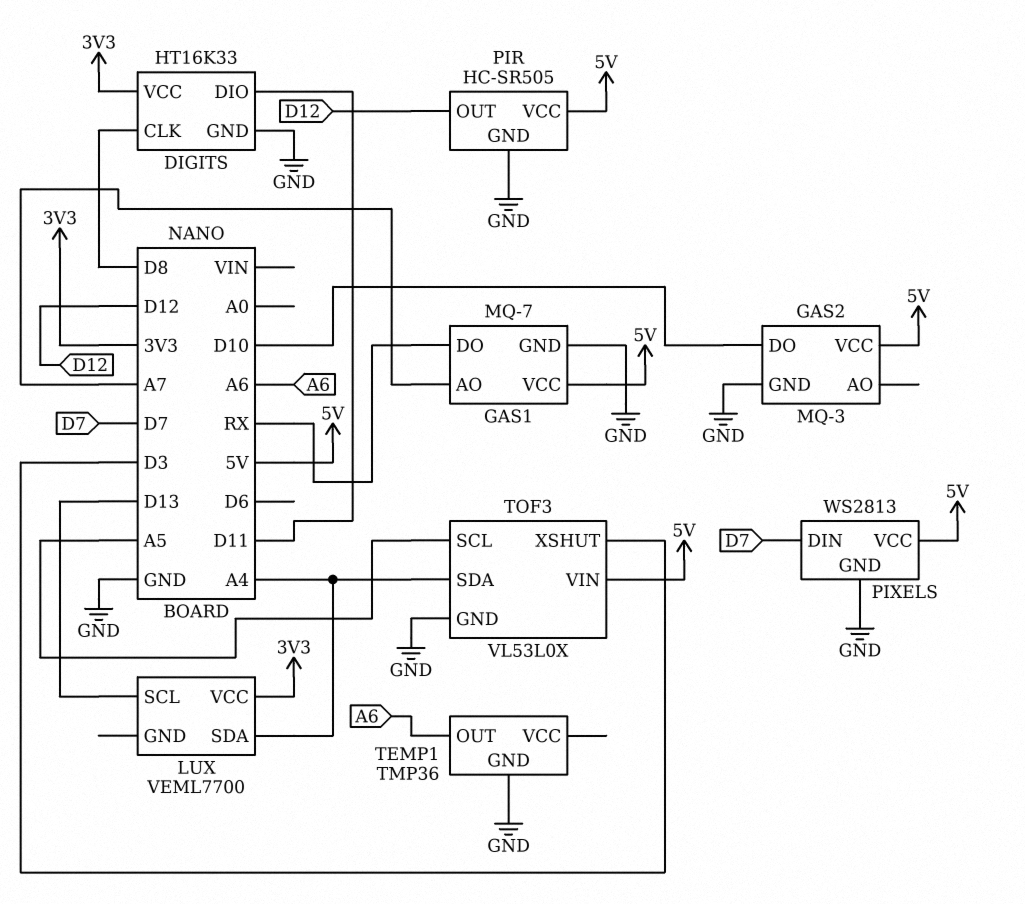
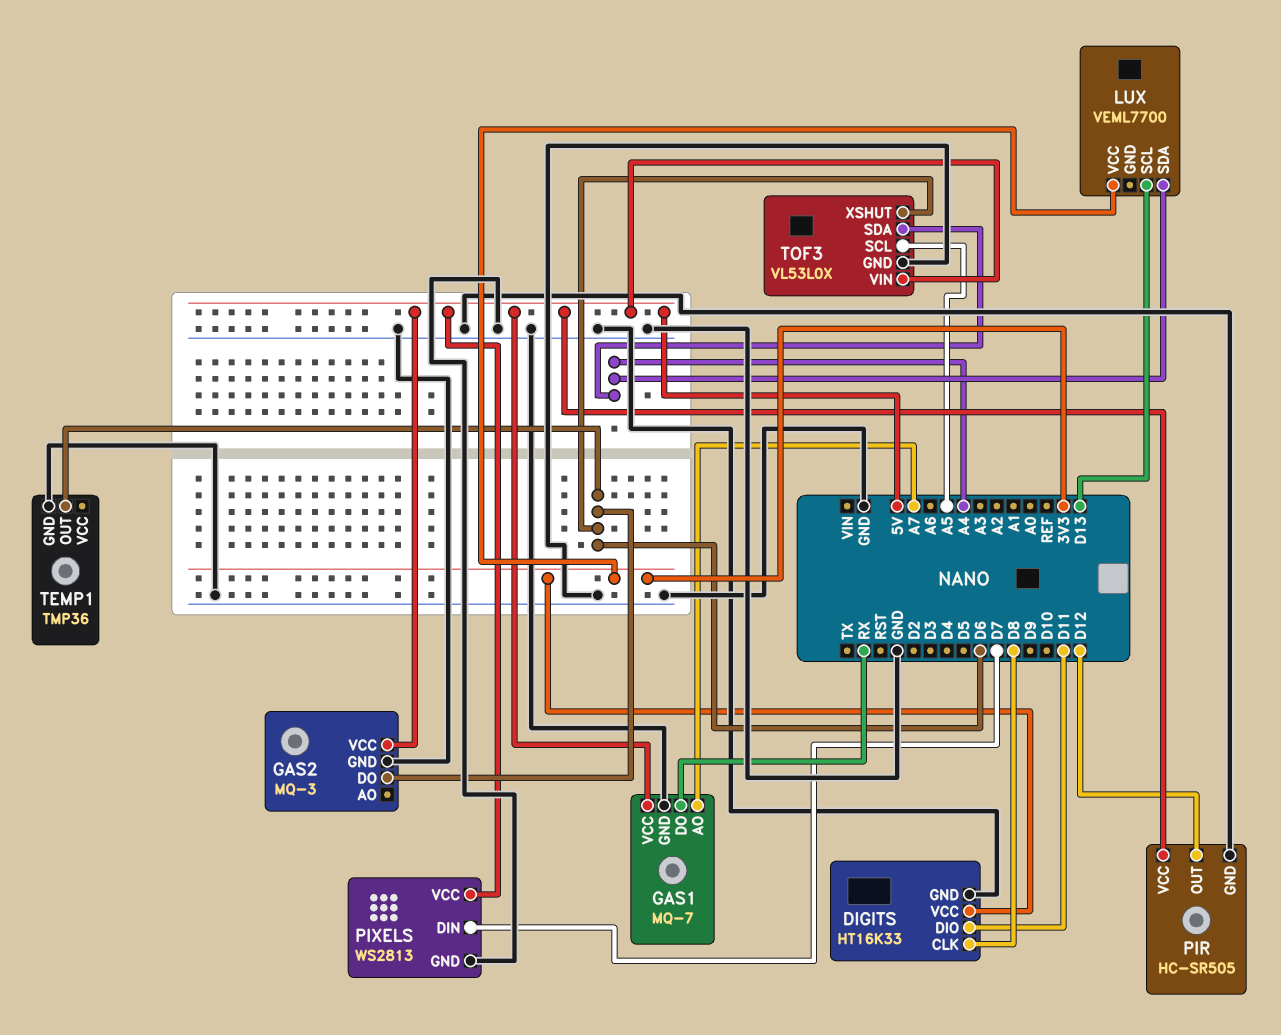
GAS2 pin DO: D10 -> D6
TEMP1 pin OUT: A6 -> D6
TOF3 pin XSHUT: D3 -> D6

